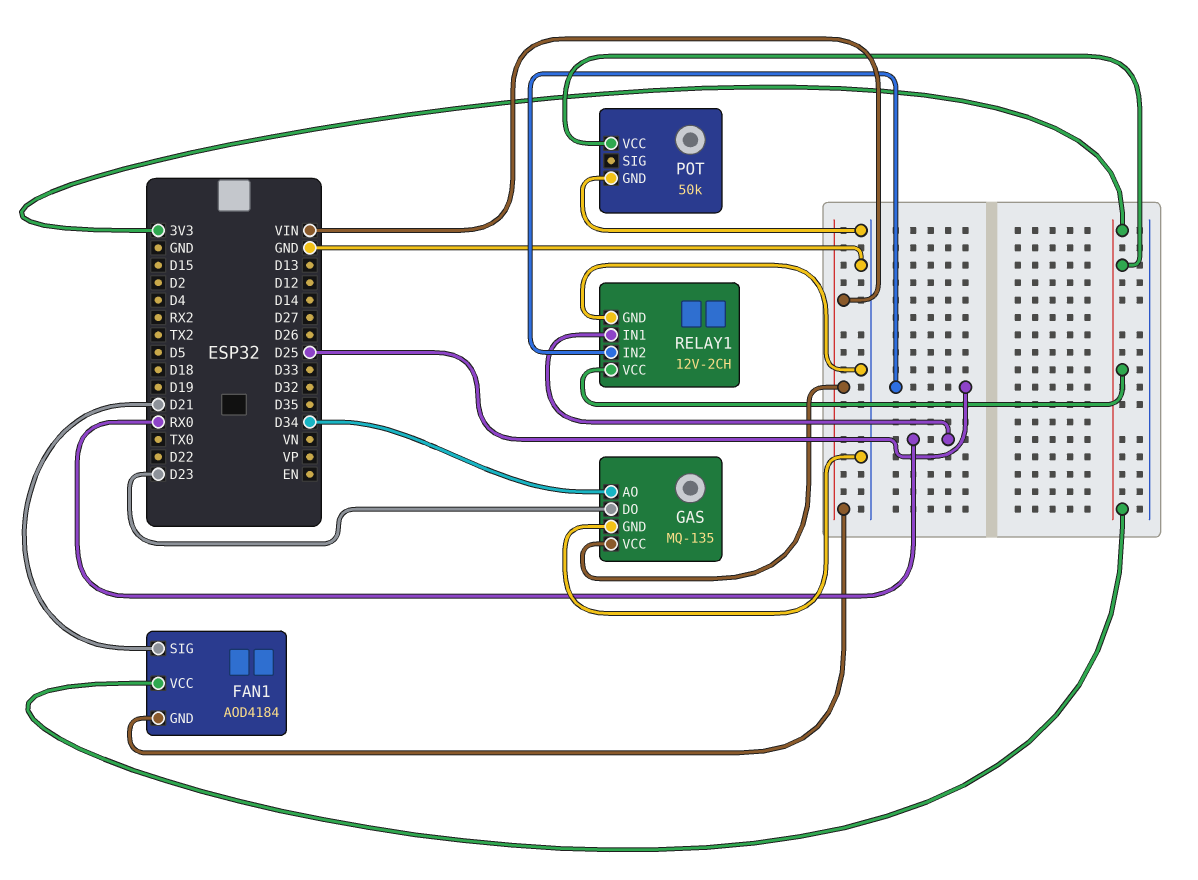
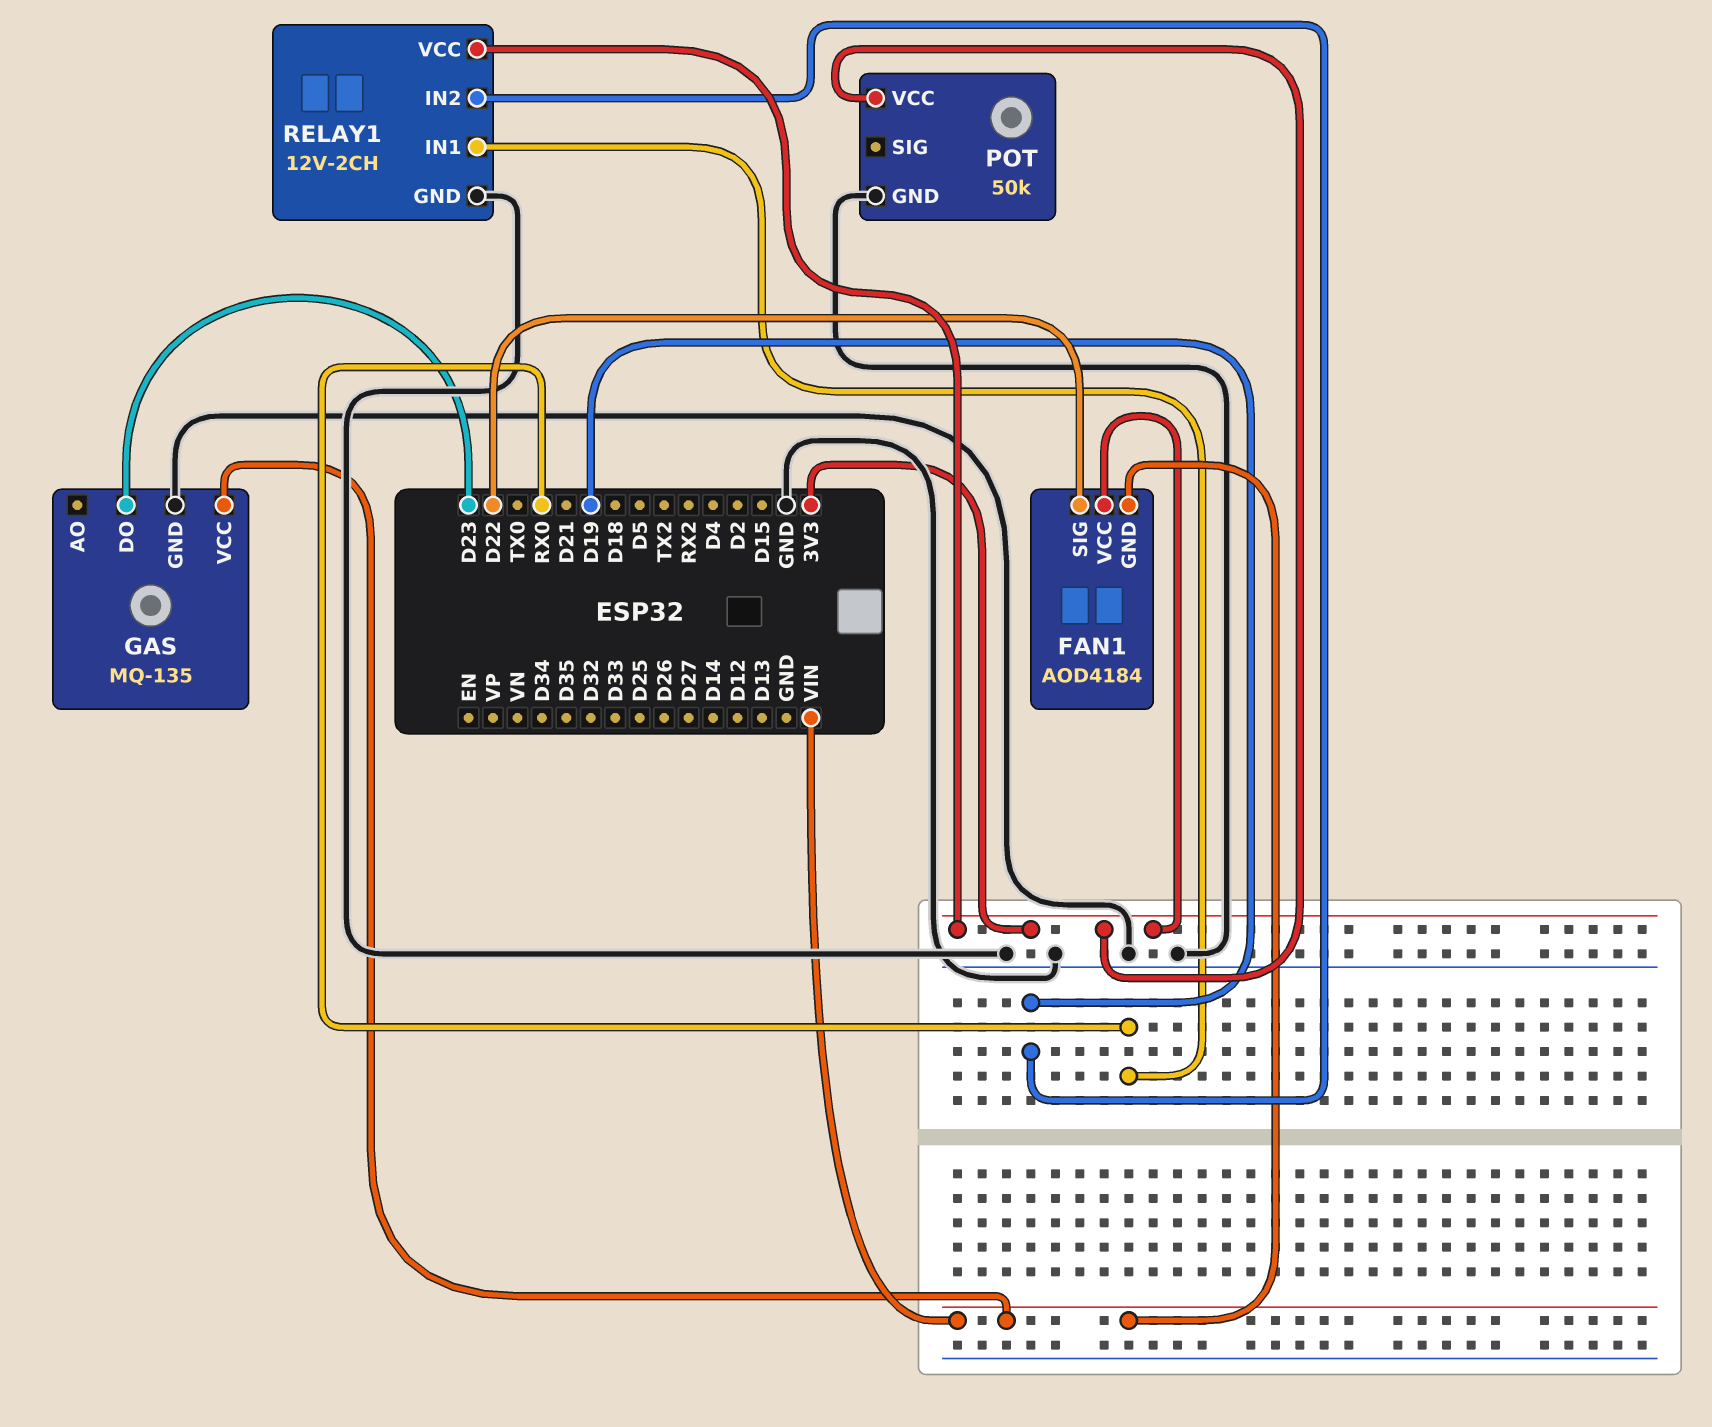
FAN1 pin SIG: D21 -> D22
GAS pin AO: D34 -> none
RELAY1 pin IN2: D25 -> D19

